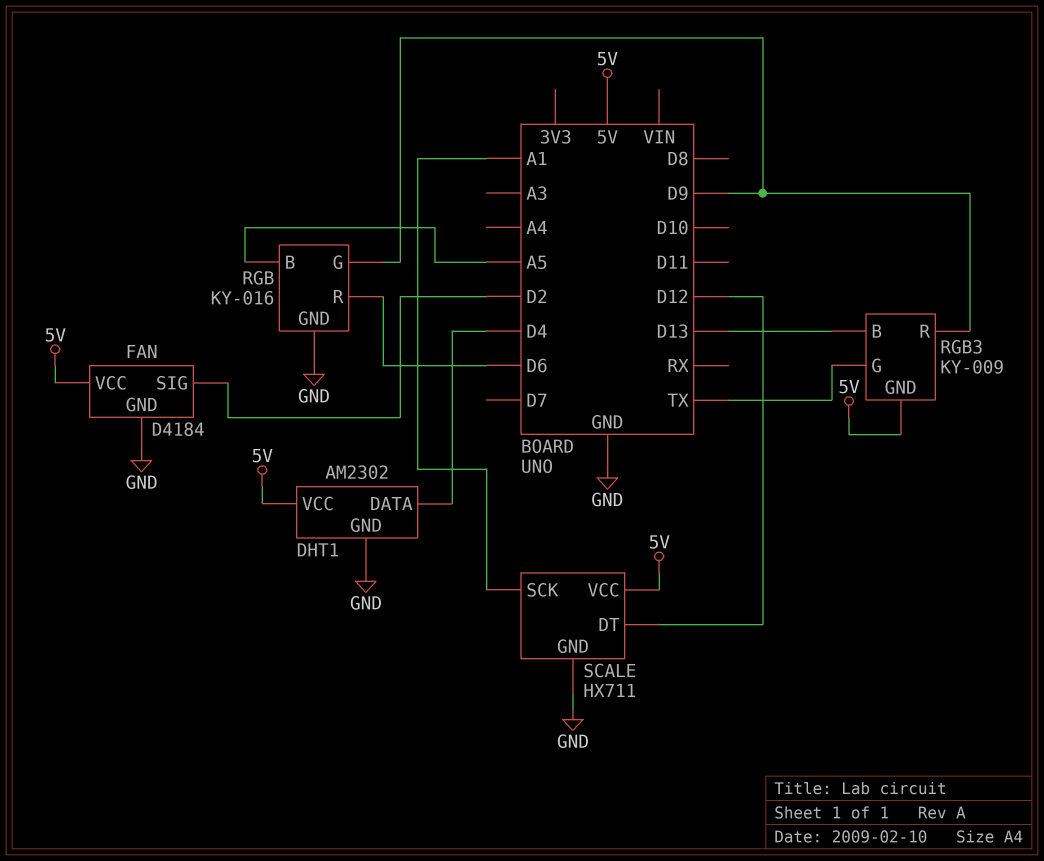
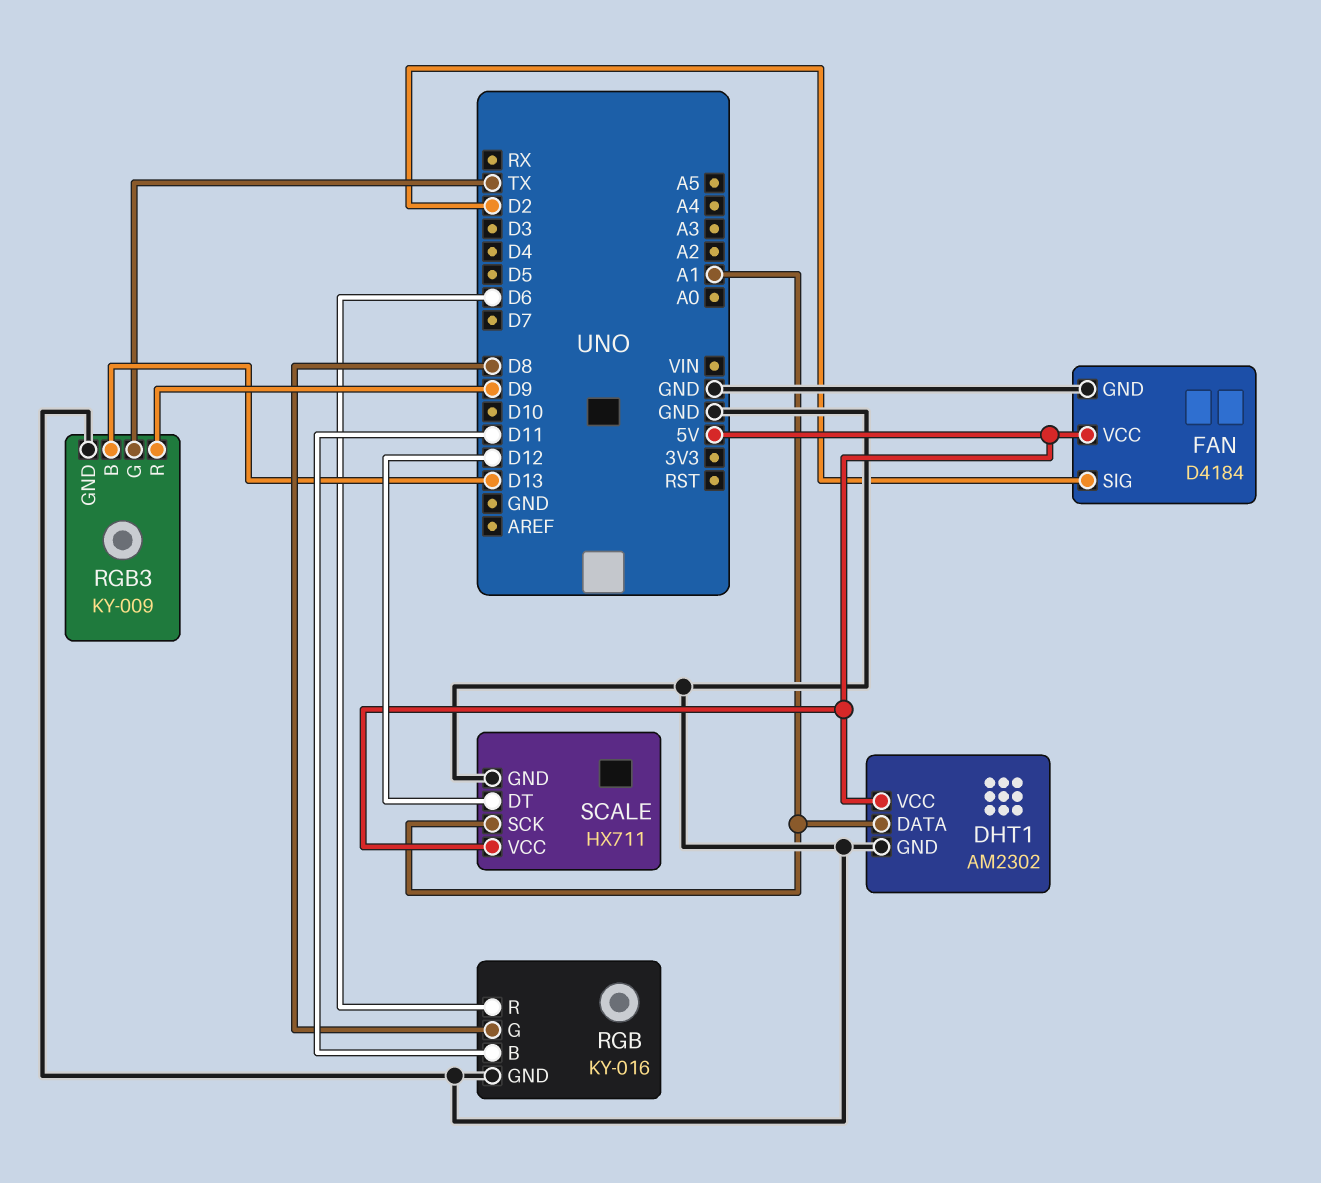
DHT1 pin DATA: D4 -> A1
RGB pin B: A5 -> D11
RGB pin G: D9 -> D8
RGB3 pin GND: 5V -> GND

